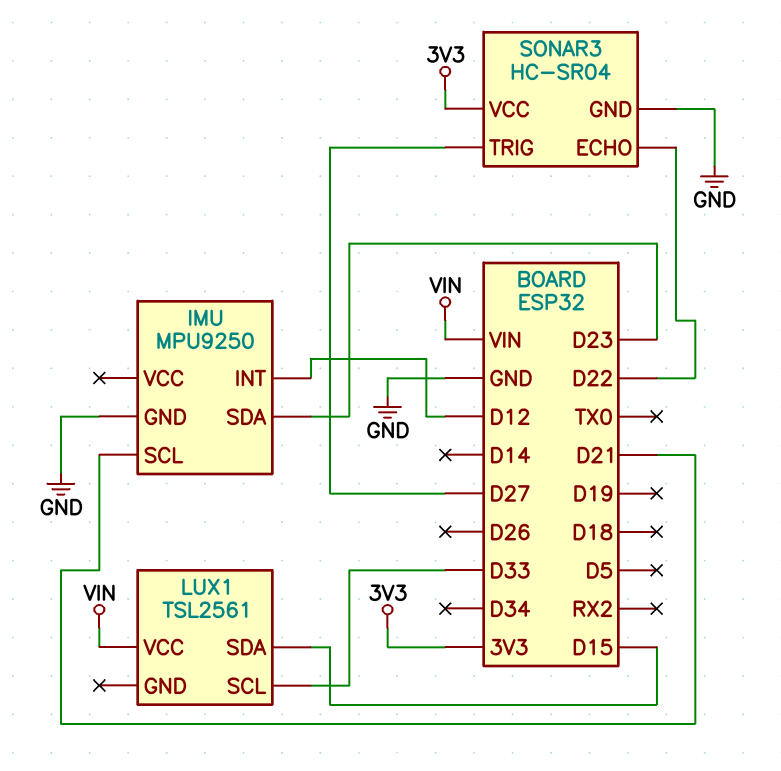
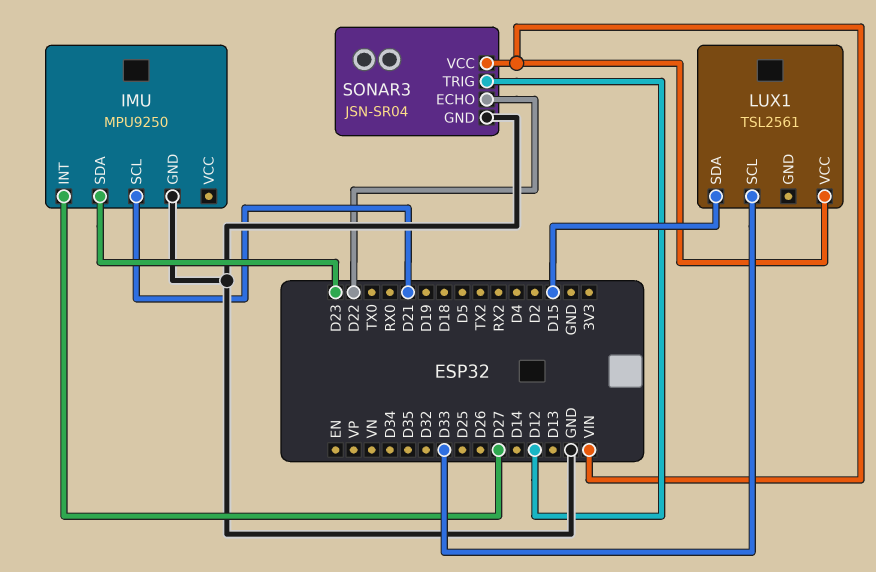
IMU pin INT: D12 -> D27
SONAR3: HC-SR04 -> JSN-SR04
SONAR3 pin TRIG: D27 -> D12
SONAR3 pin VCC: 3V3 -> VIN

